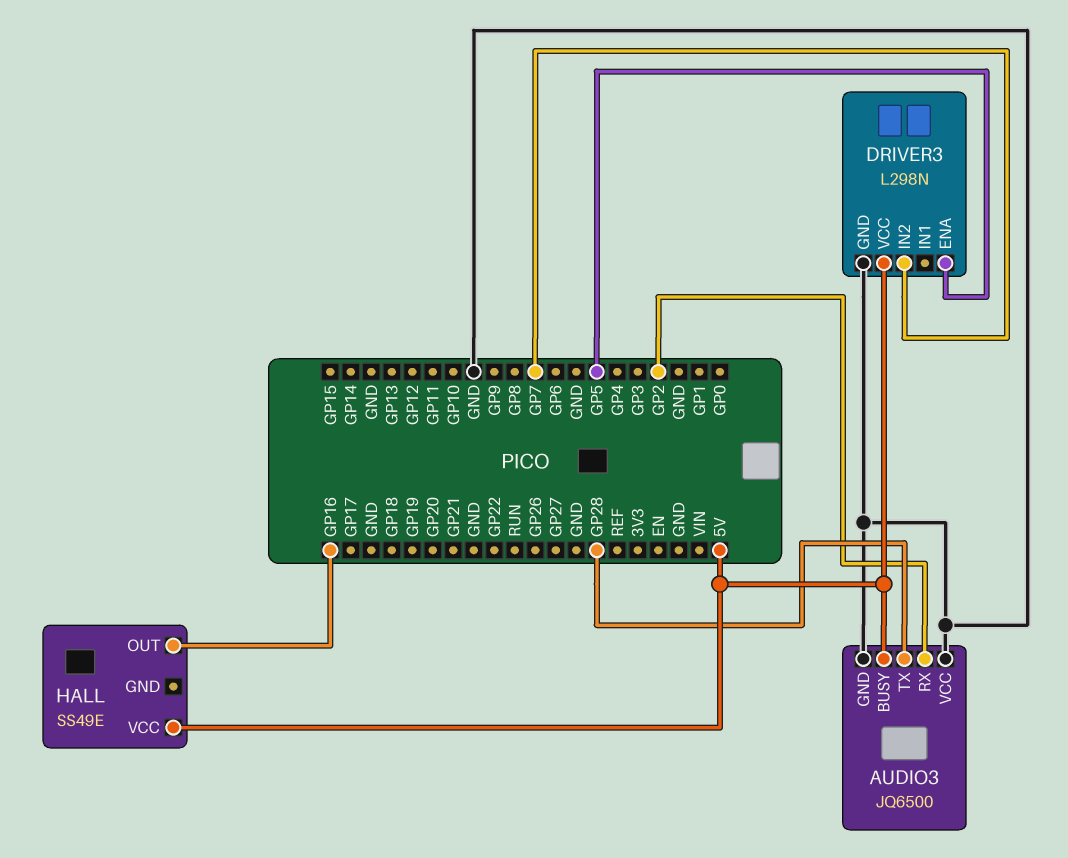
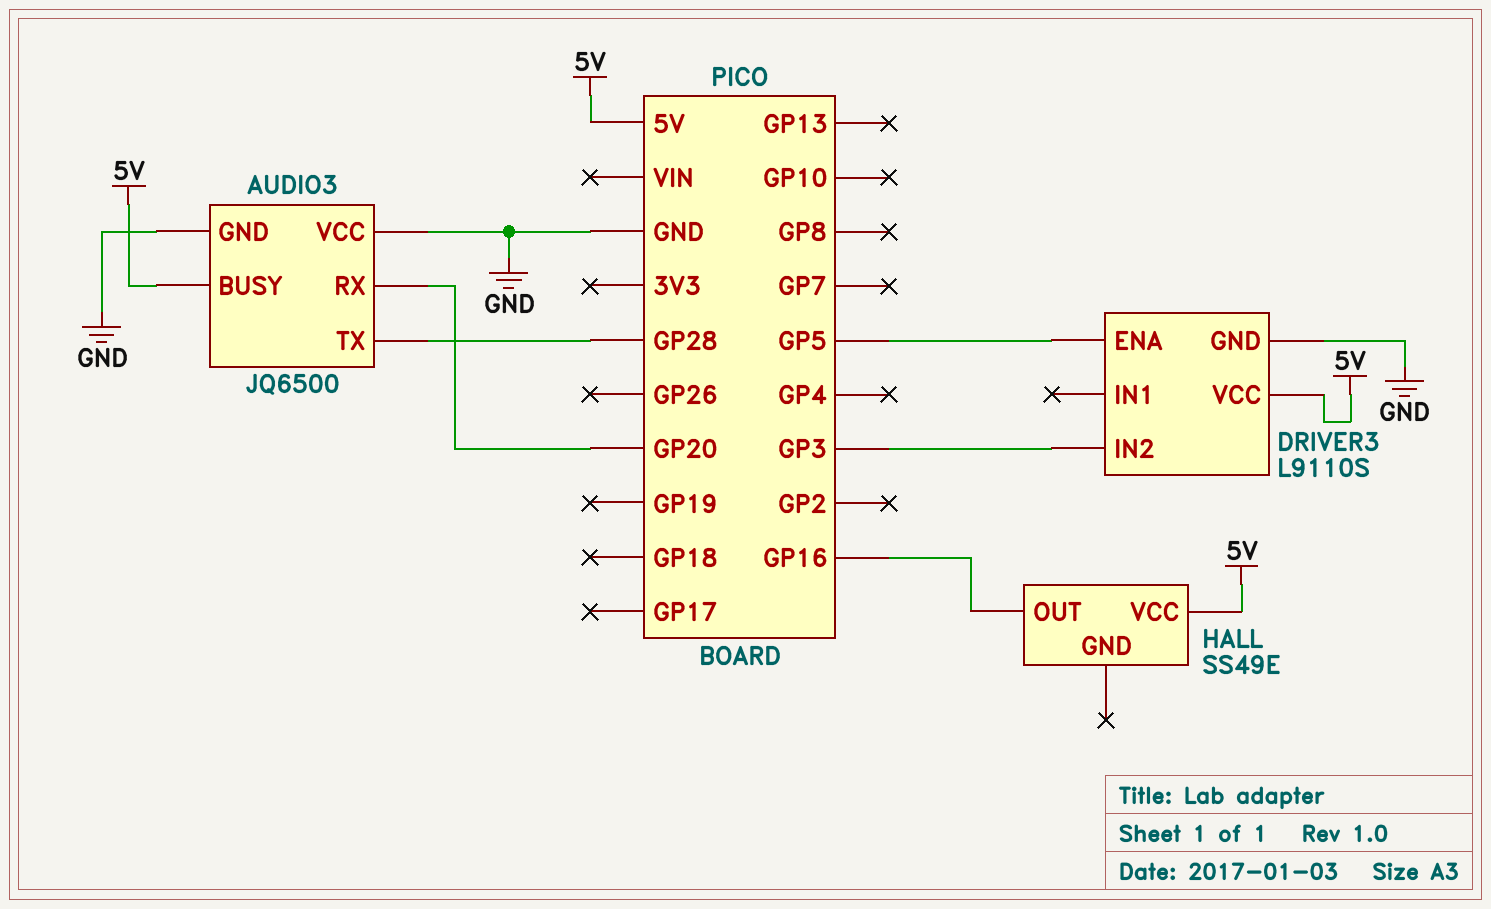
AUDIO3 pin RX: GP2 -> GP20
DRIVER3: L298N -> L9110S
DRIVER3 pin IN2: GP7 -> GP3

